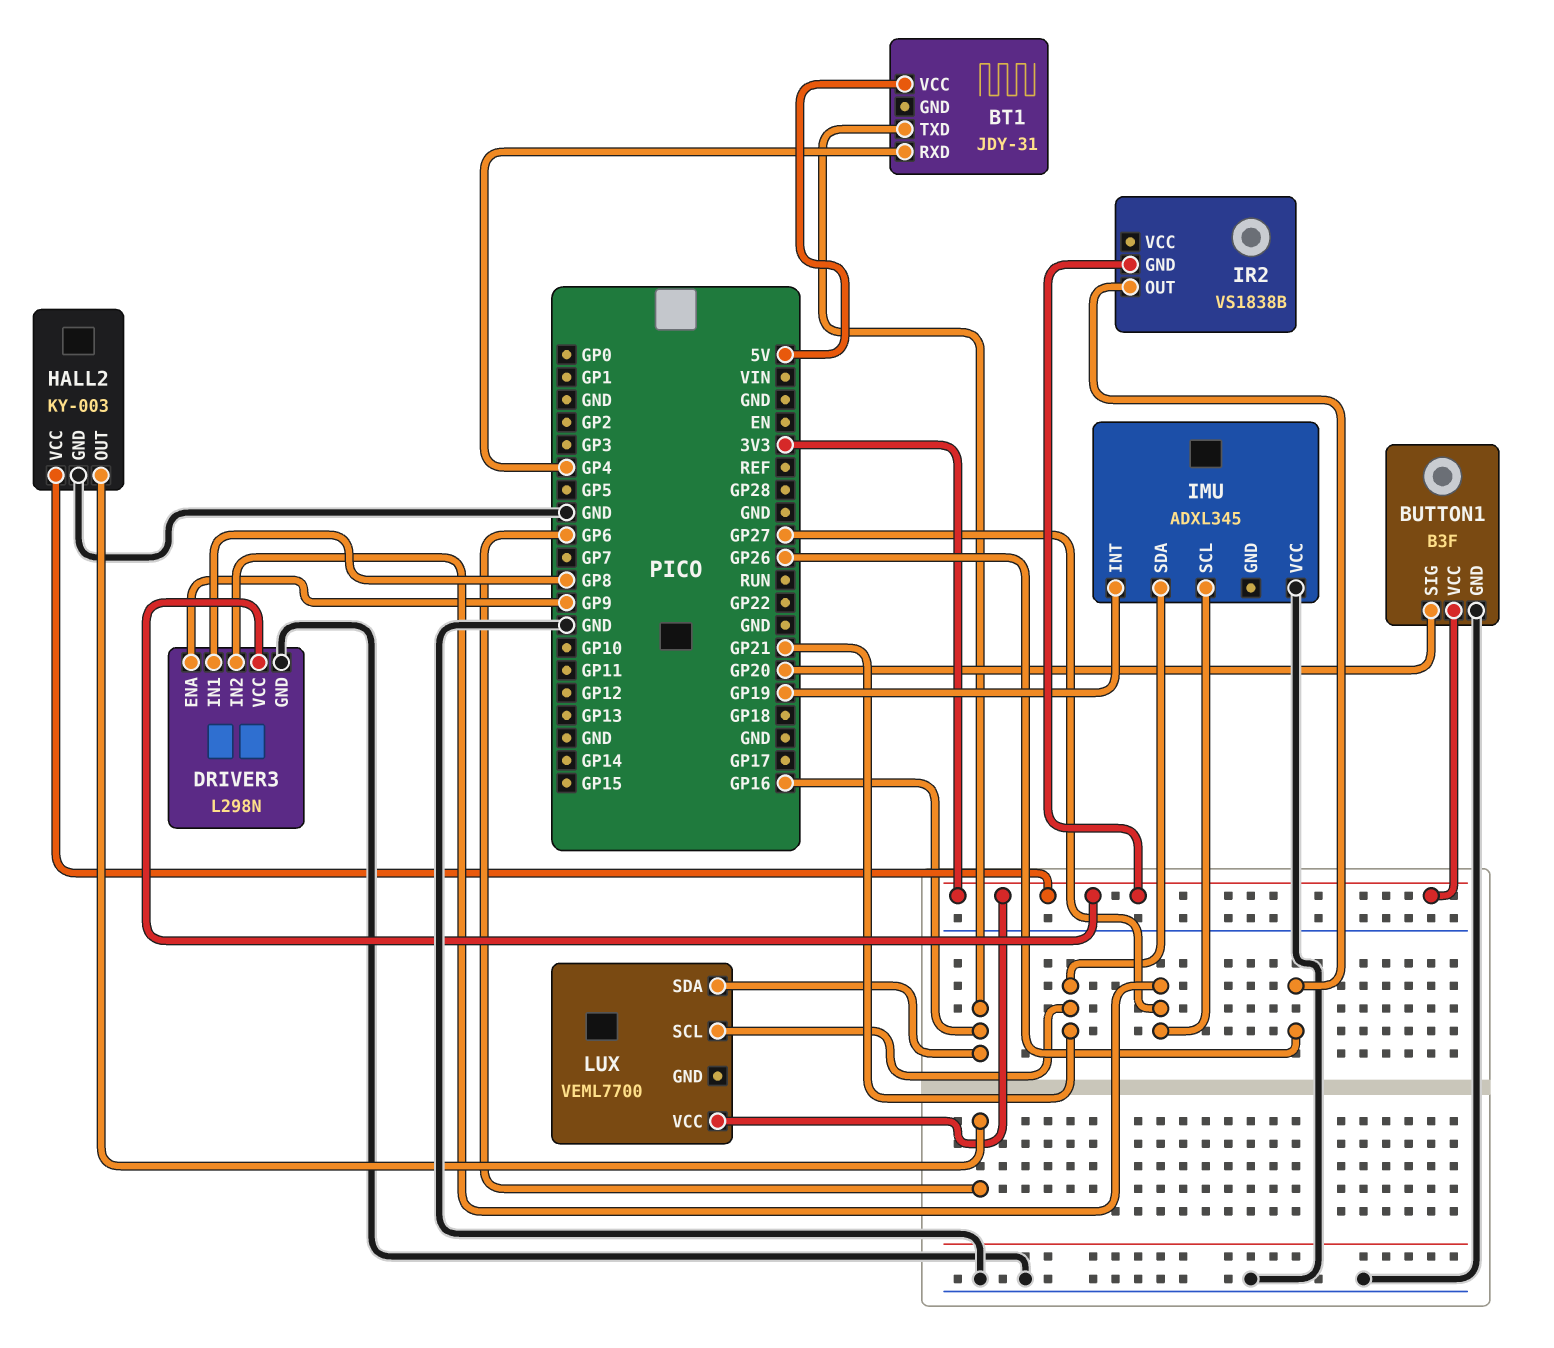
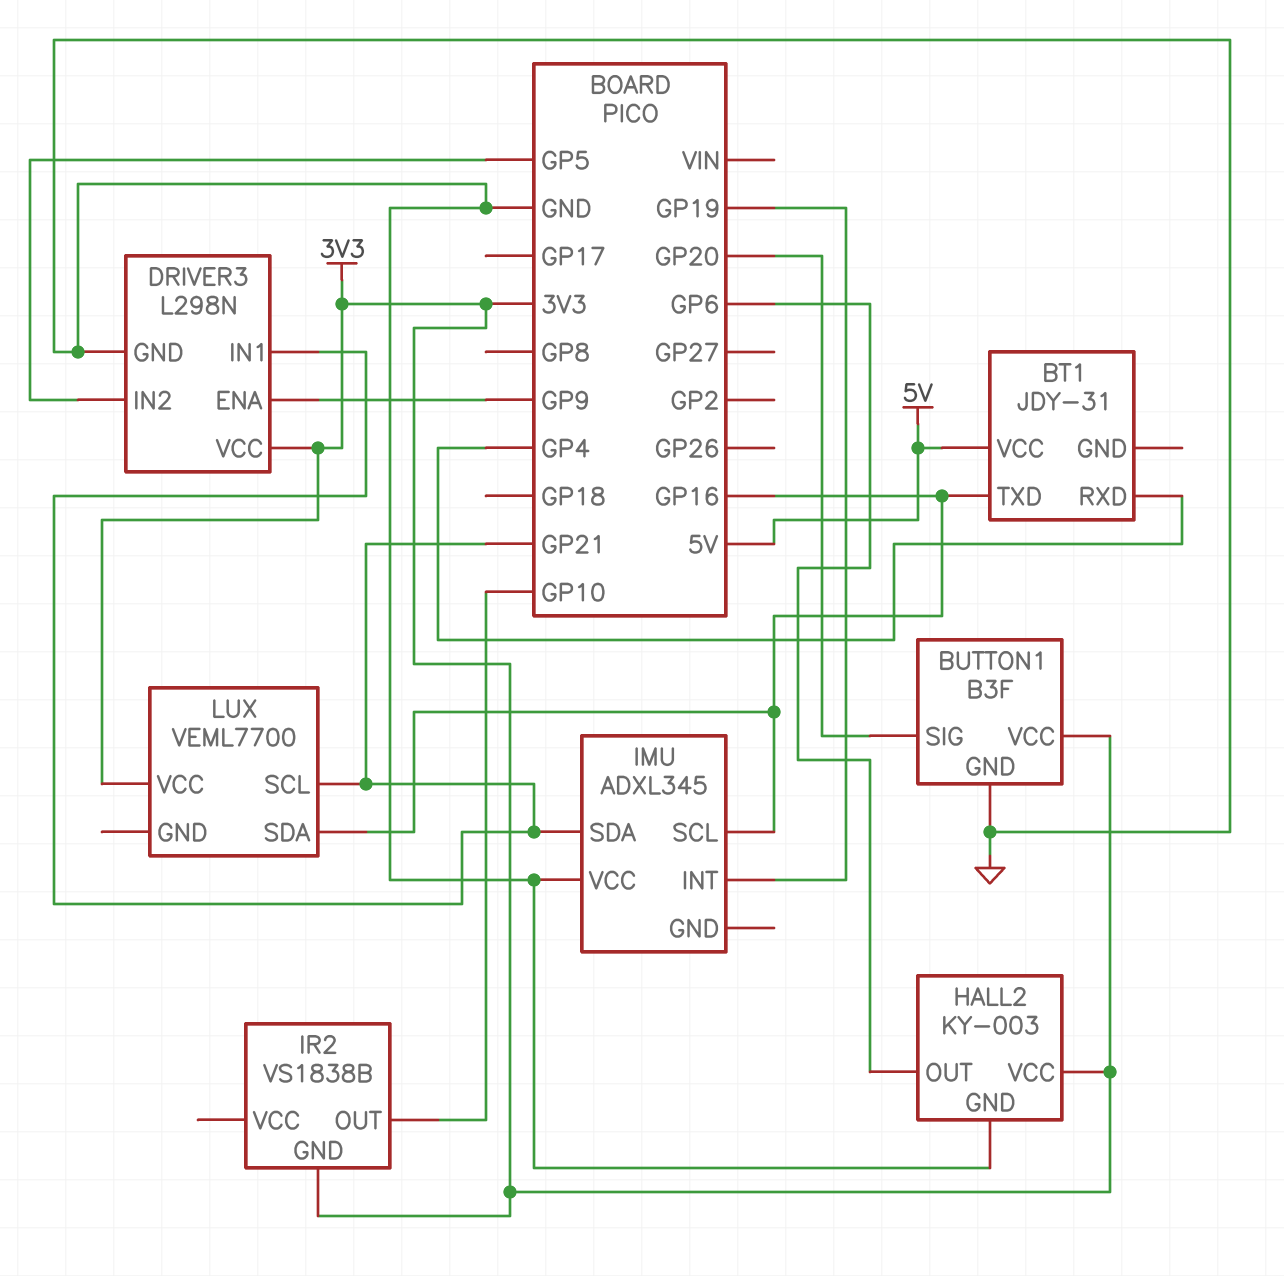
DRIVER3 pin IN1: GP8 -> GP21
DRIVER3 pin IN2: GP27 -> GP5
IMU pin SCL: GP27 -> GP16
IR2 pin OUT: GP26 -> GP10

